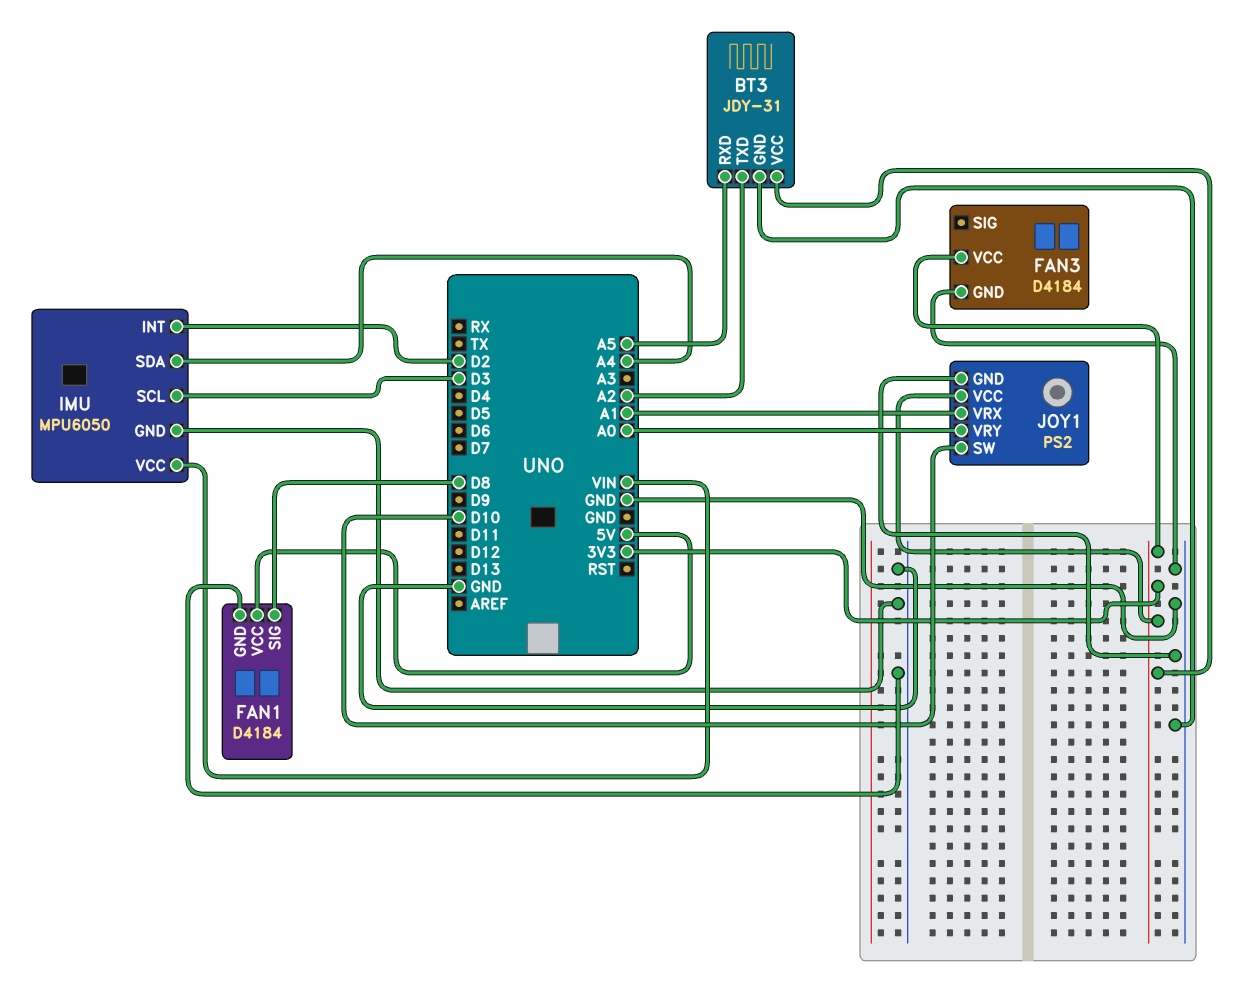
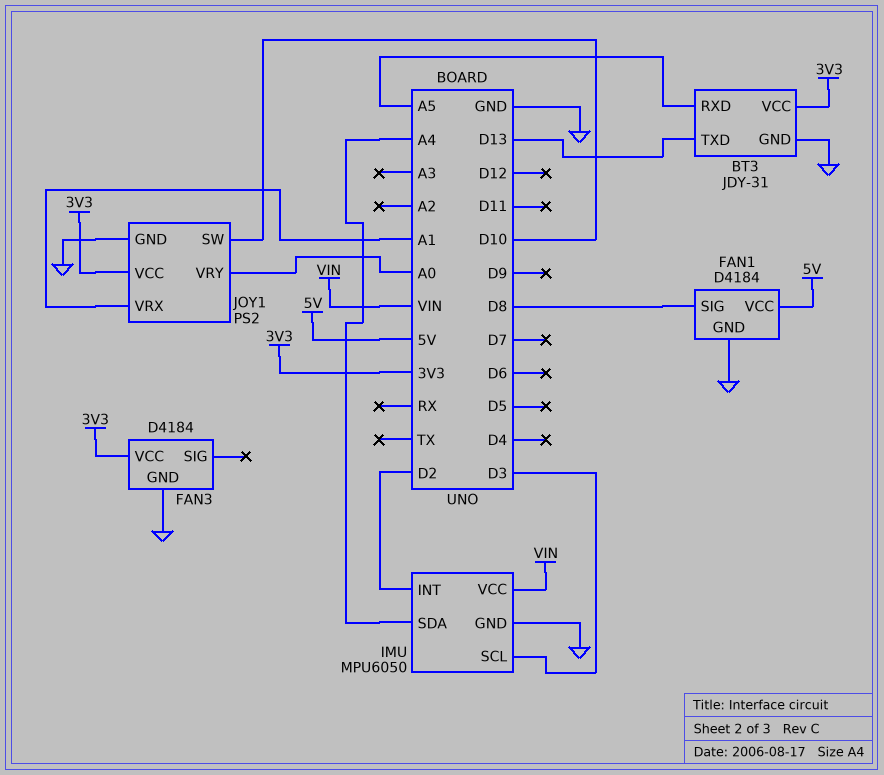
BT3 pin TXD: A2 -> D13

